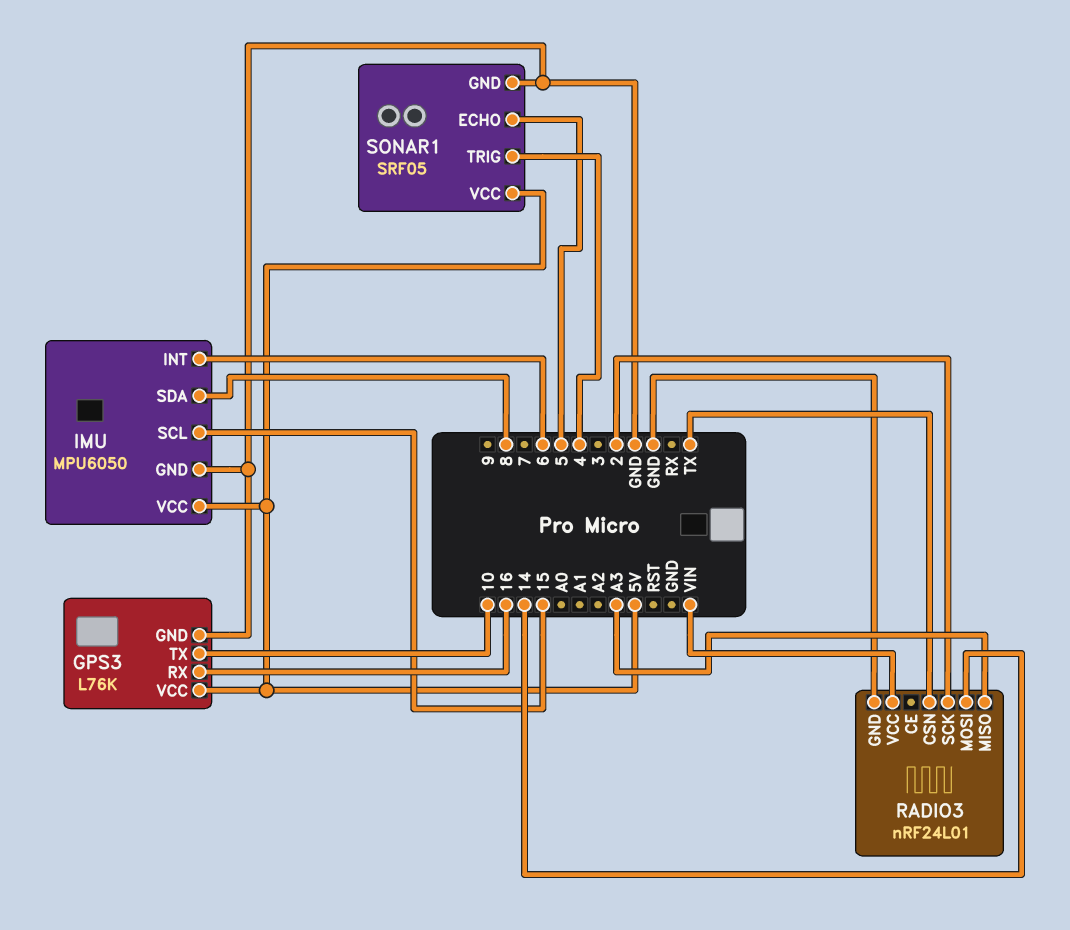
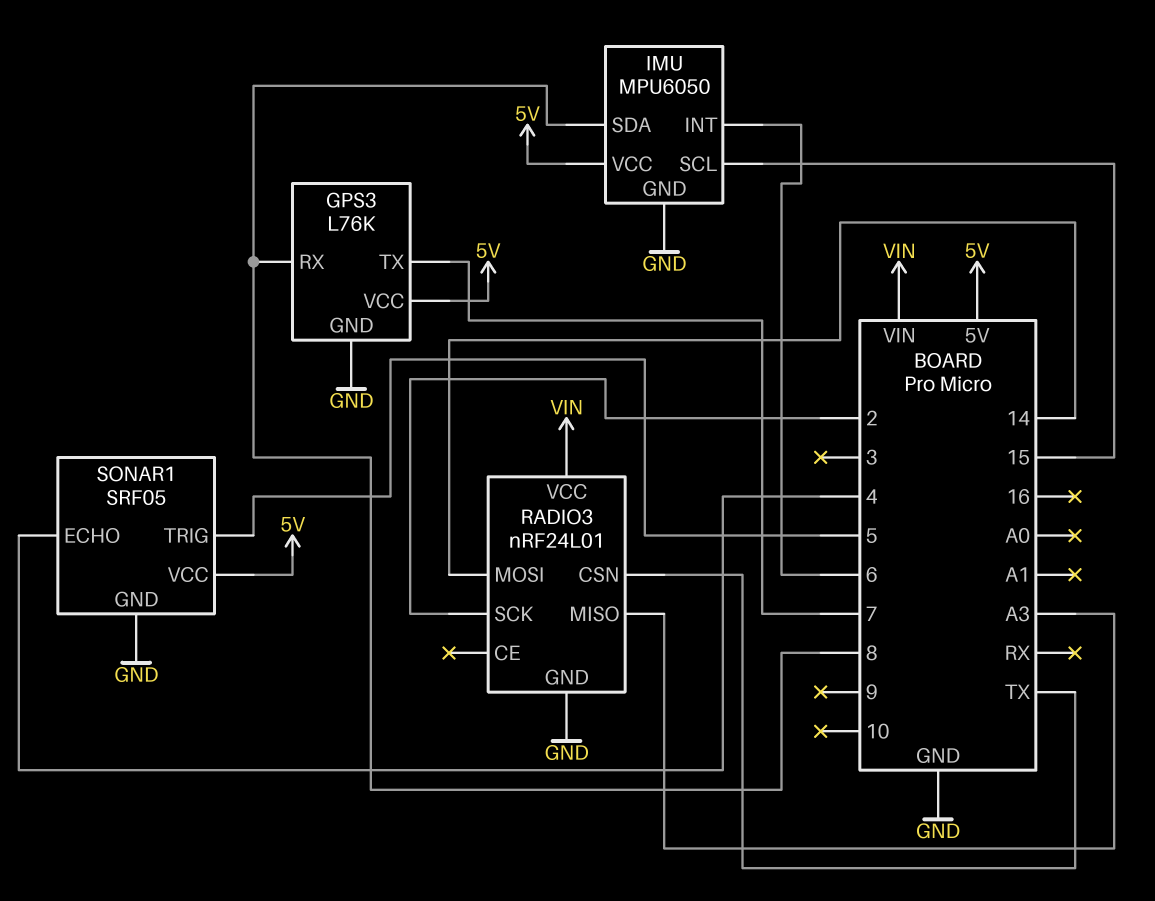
GPS3 pin RX: 16 -> 8
GPS3 pin TX: 10 -> 7
SONAR1 pin ECHO: 5 -> 4
SONAR1 pin TRIG: 4 -> 5

